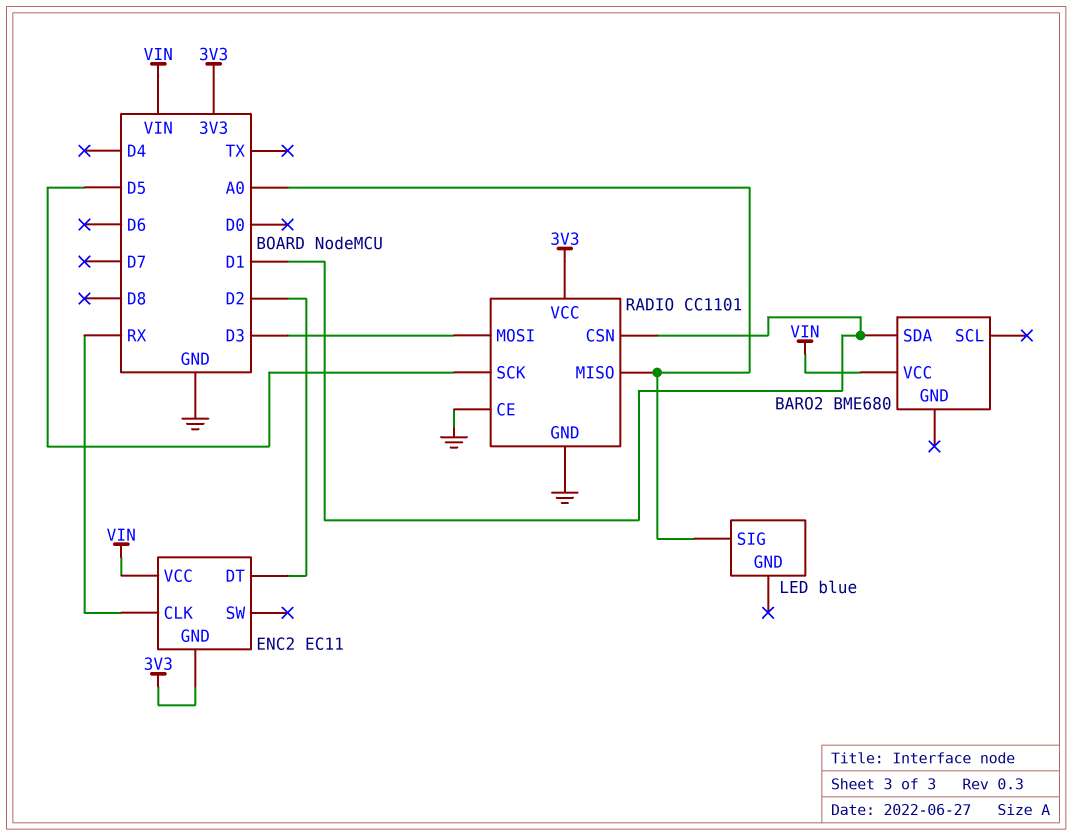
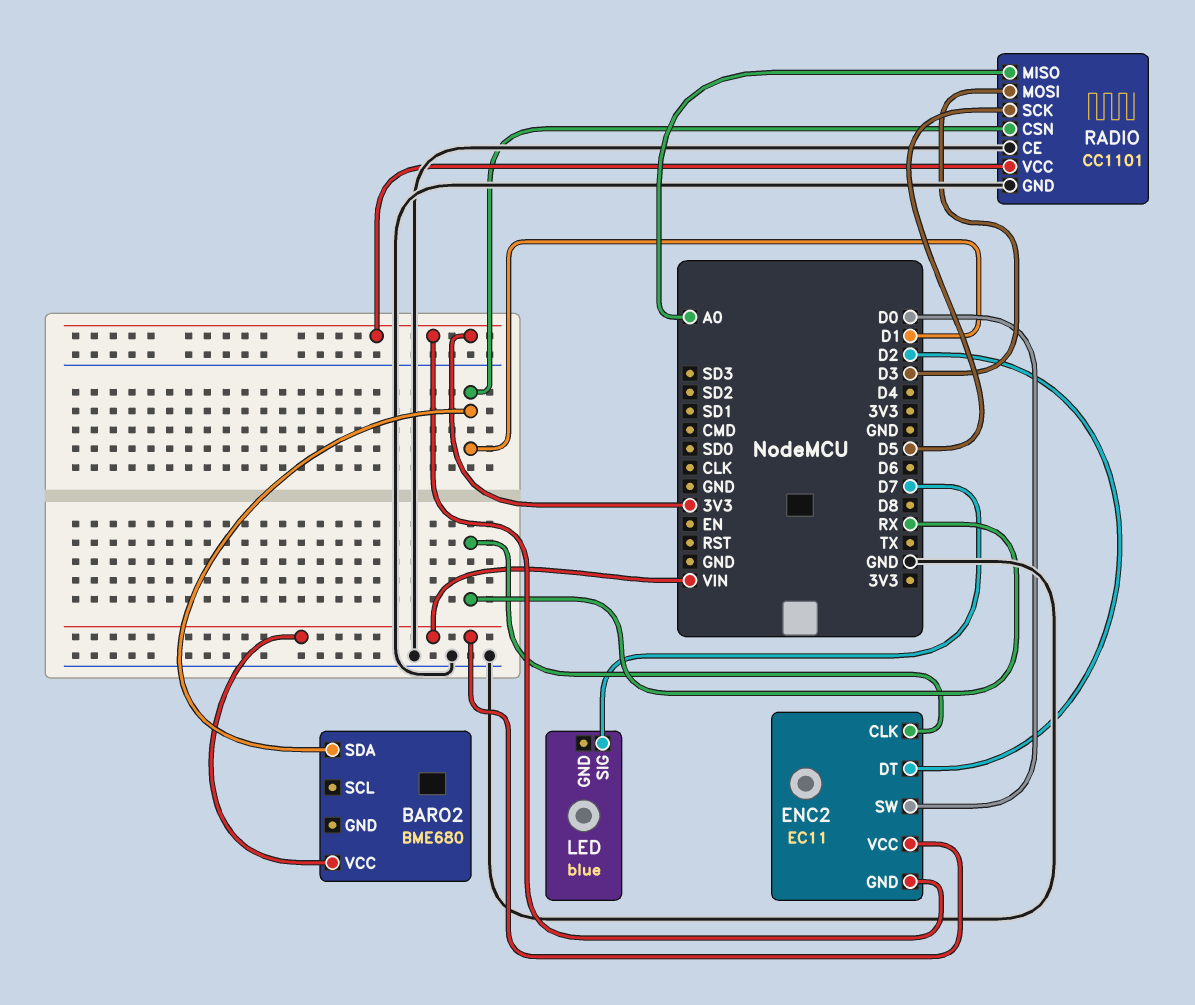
ENC2 pin SW: none -> D0
LED pin SIG: A0 -> D7

